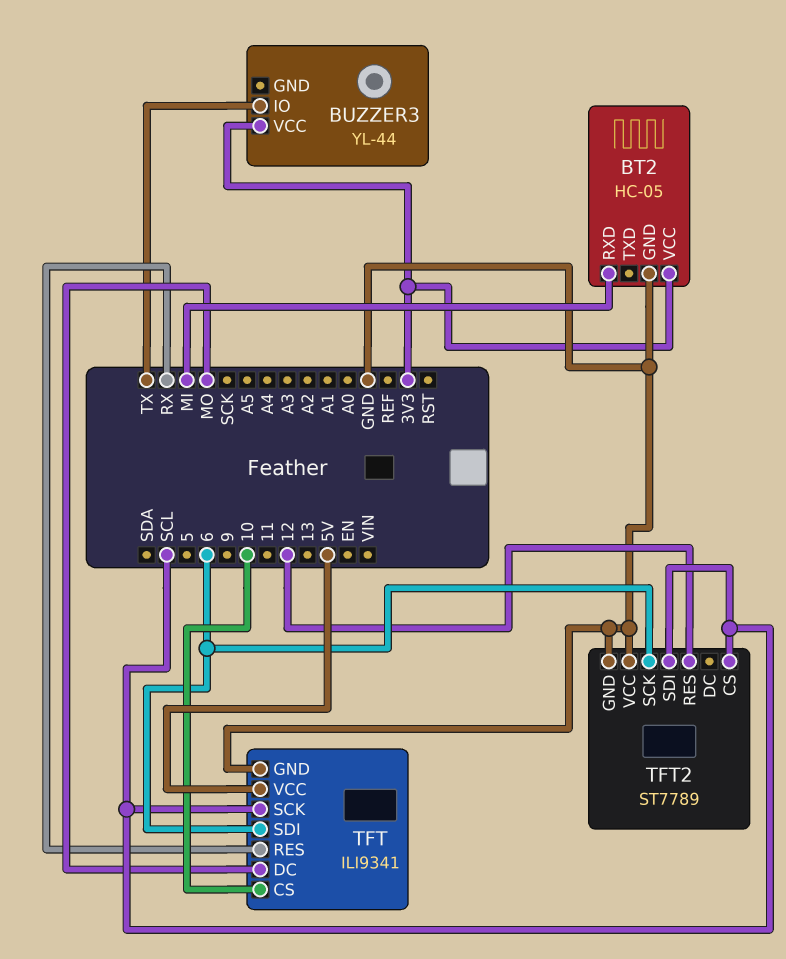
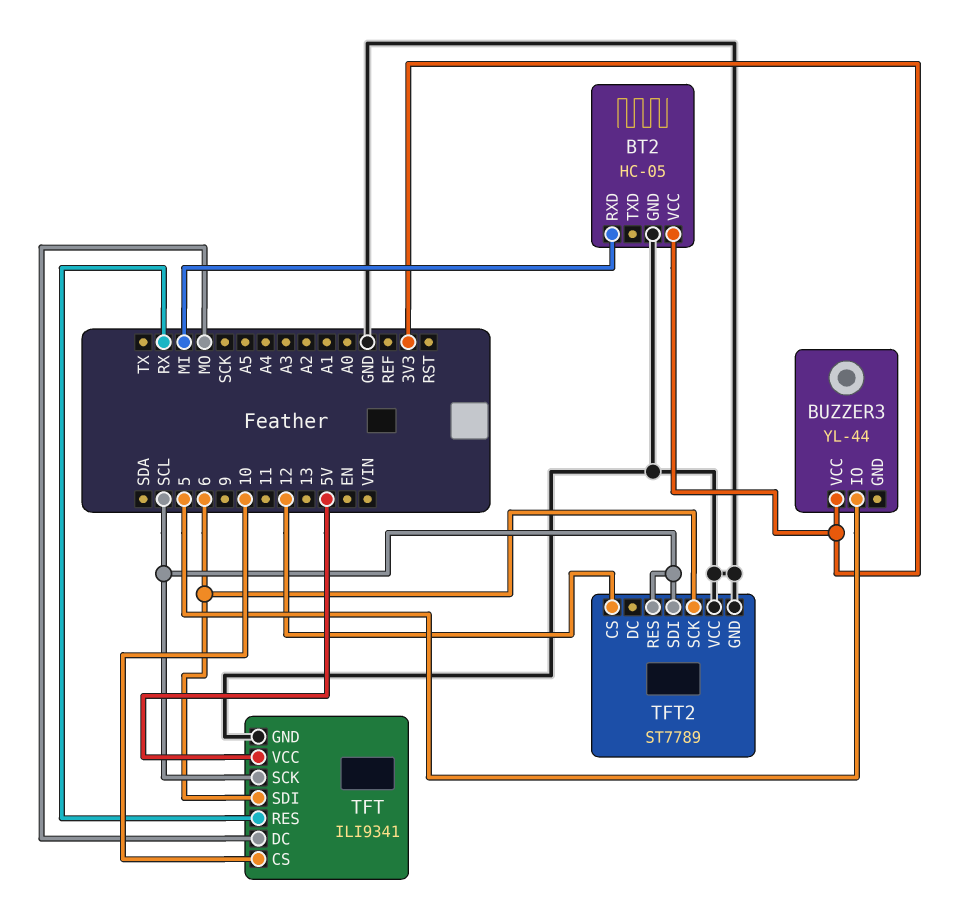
BUZZER3 pin IO: TX -> 5
TFT2 pin CS: SCL -> 12
TFT2 pin RES: 12 -> SCL

